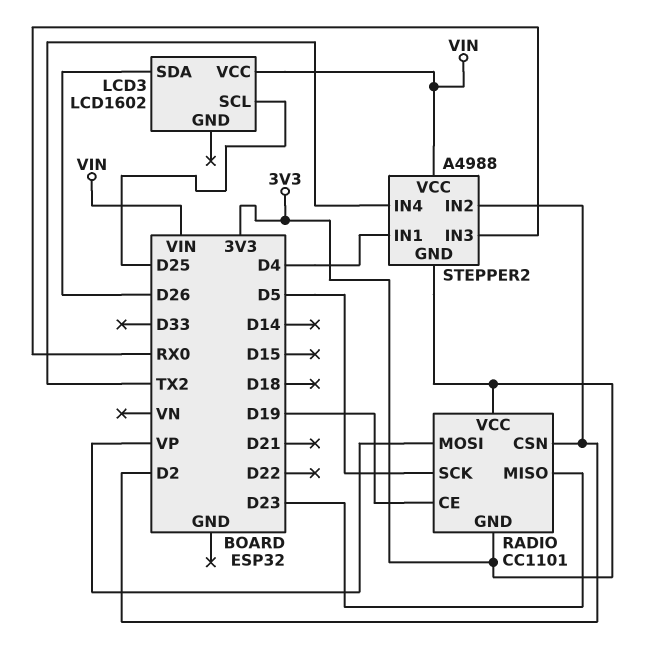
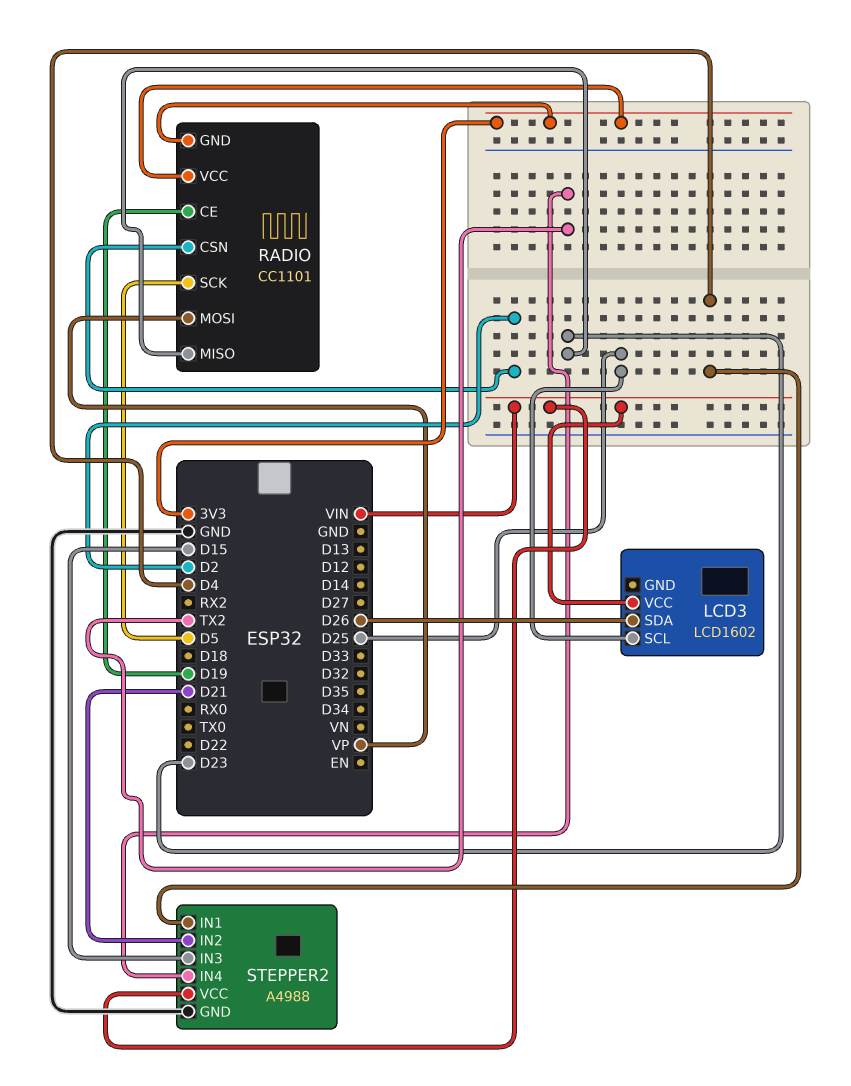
STEPPER2 pin GND: 3V3 -> GND
STEPPER2 pin IN2: D2 -> D21
STEPPER2 pin IN3: RX0 -> D15

